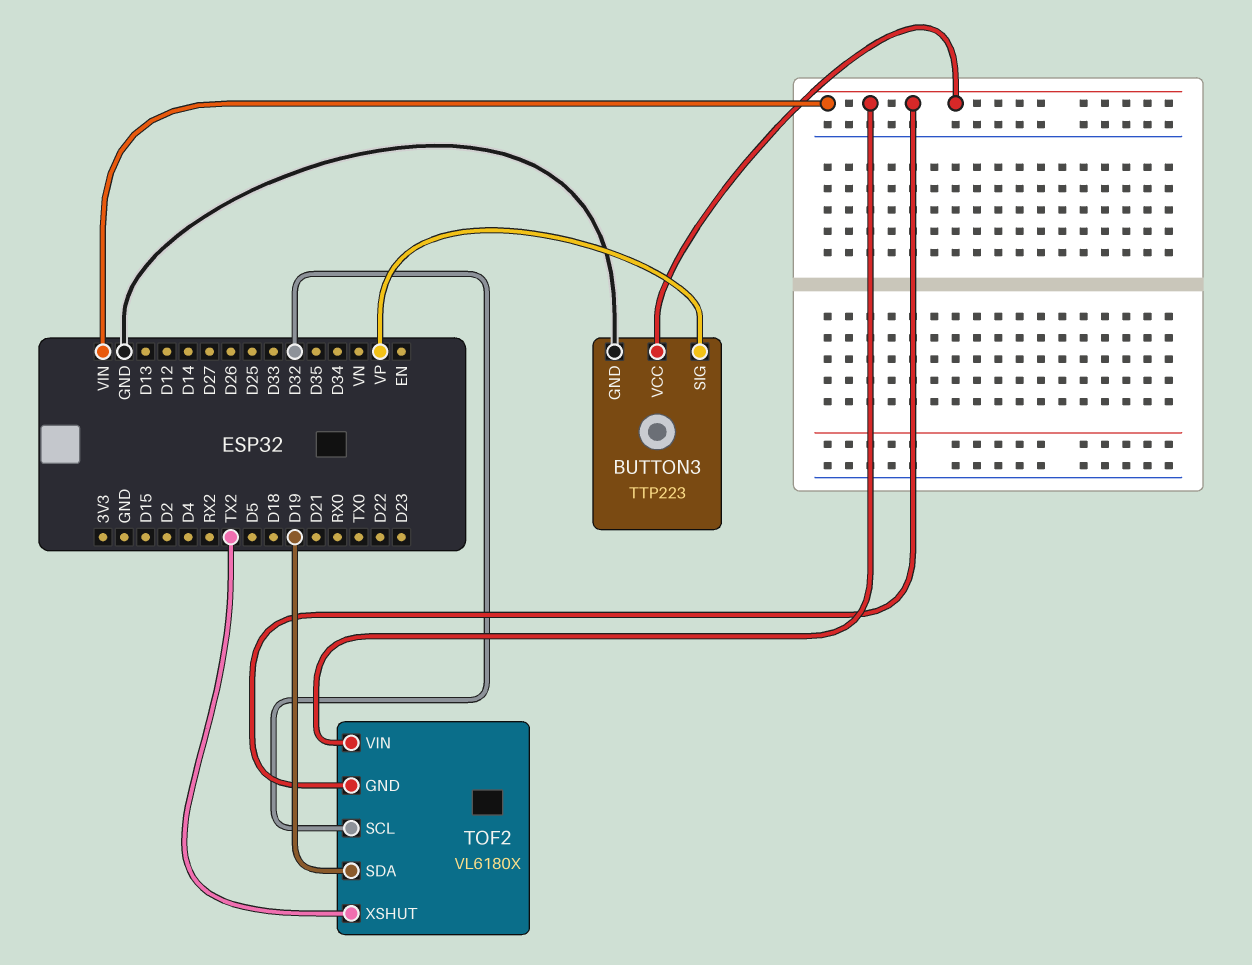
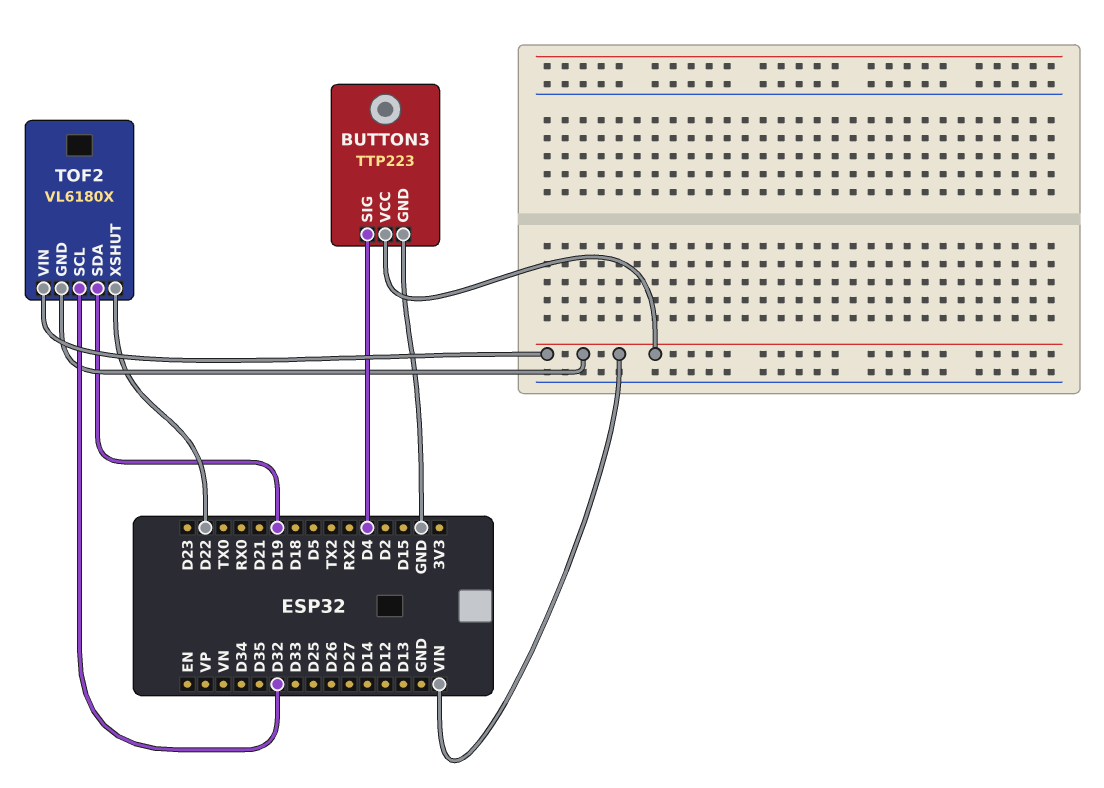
BUTTON3 pin SIG: VP -> D4
TOF2 pin XSHUT: TX2 -> D22

